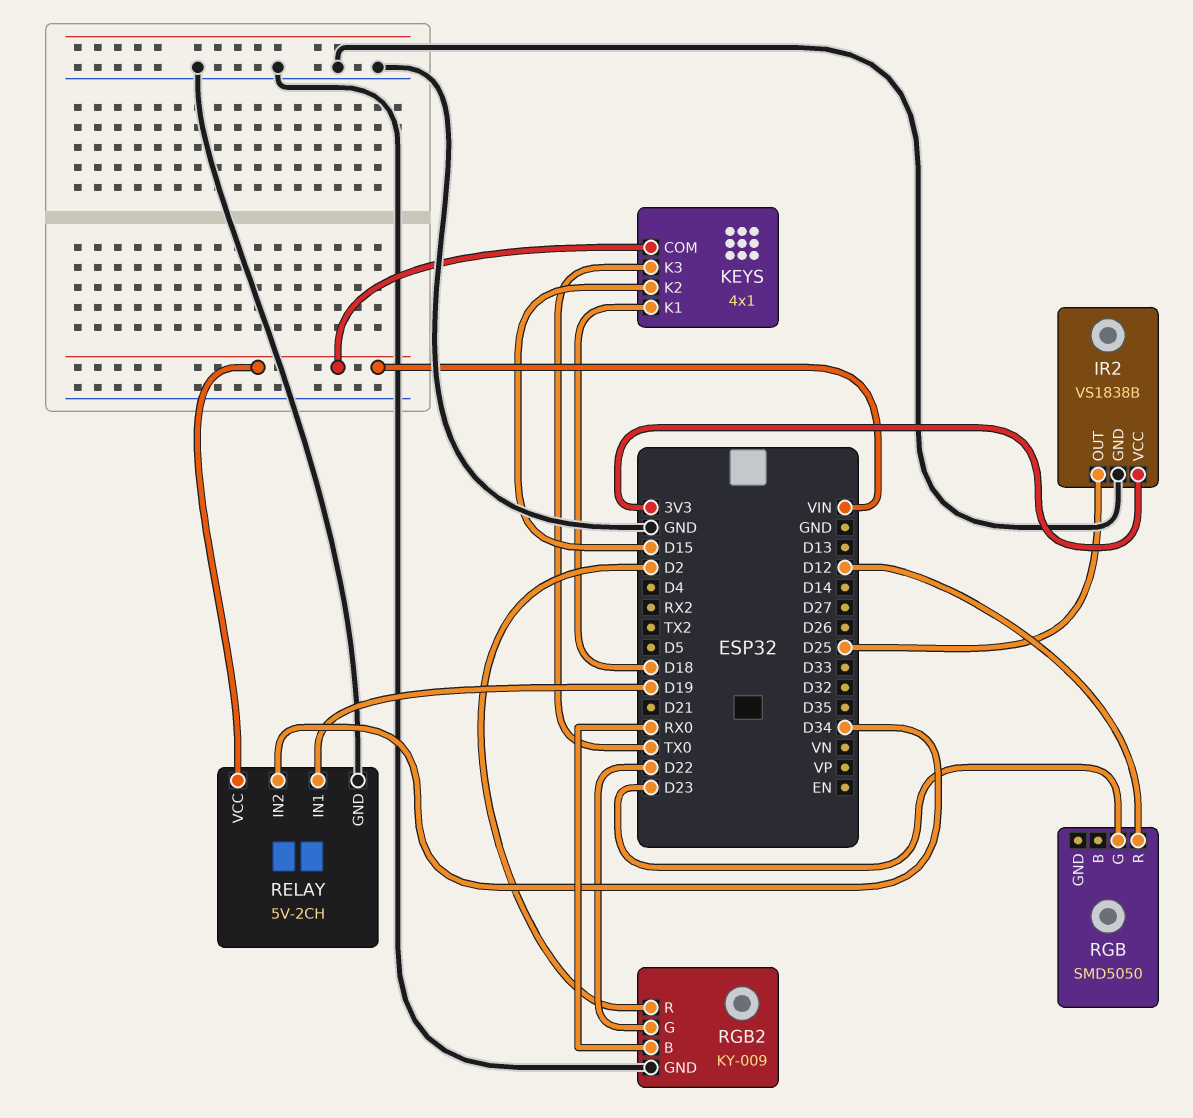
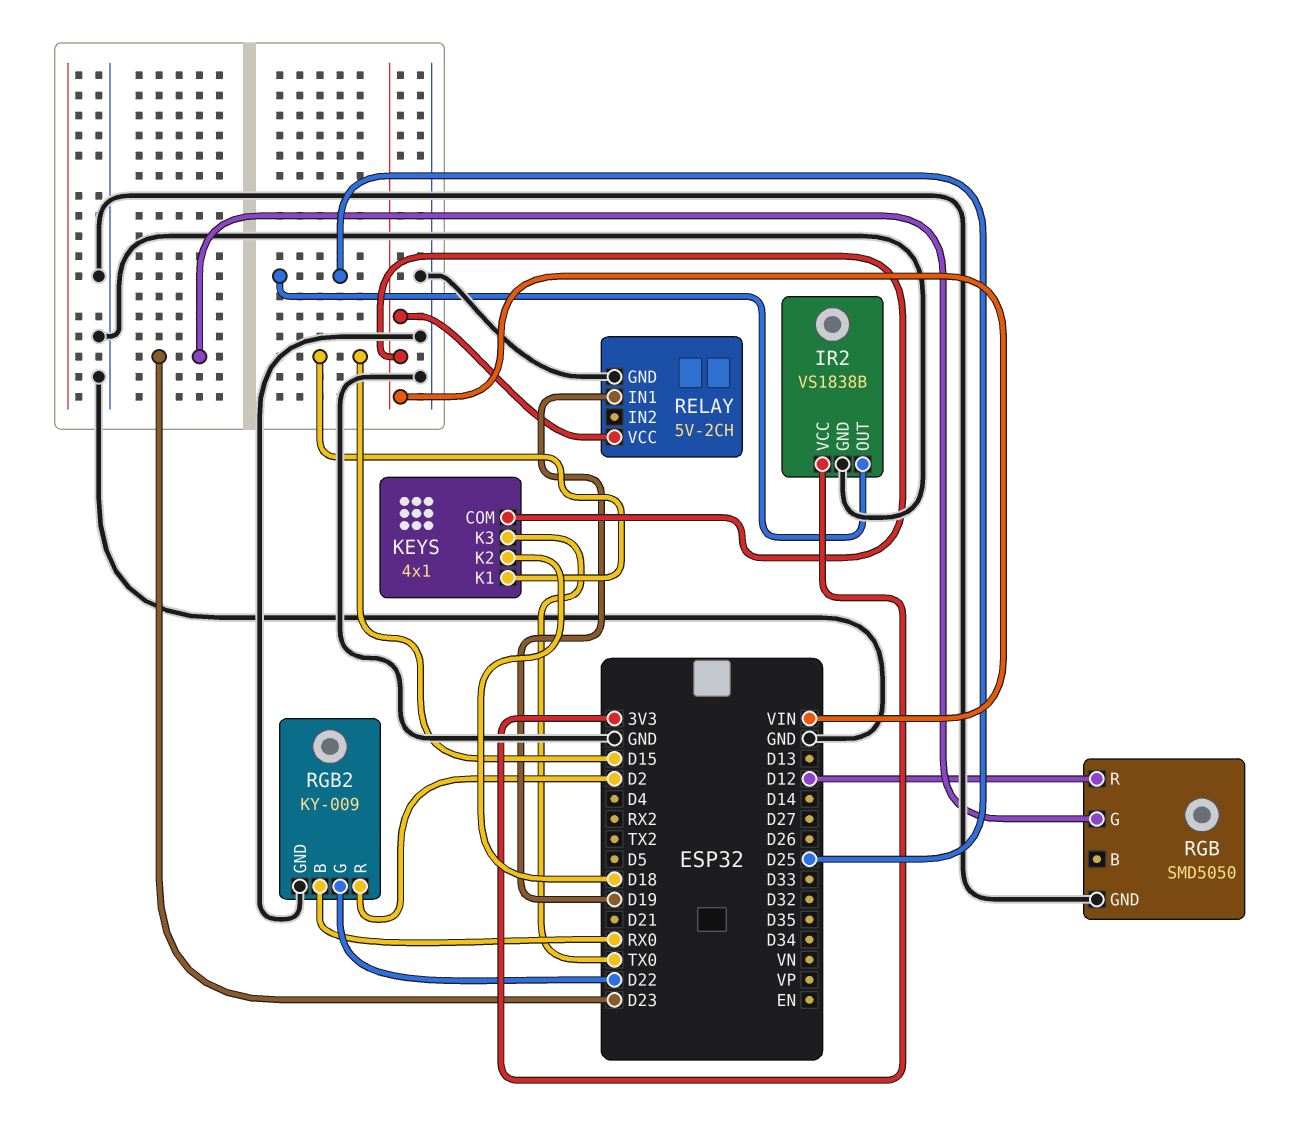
KEYS pin K1: D18 -> D15
KEYS pin K2: D15 -> D18
RELAY pin IN2: D34 -> none
RGB pin GND: none -> GND

